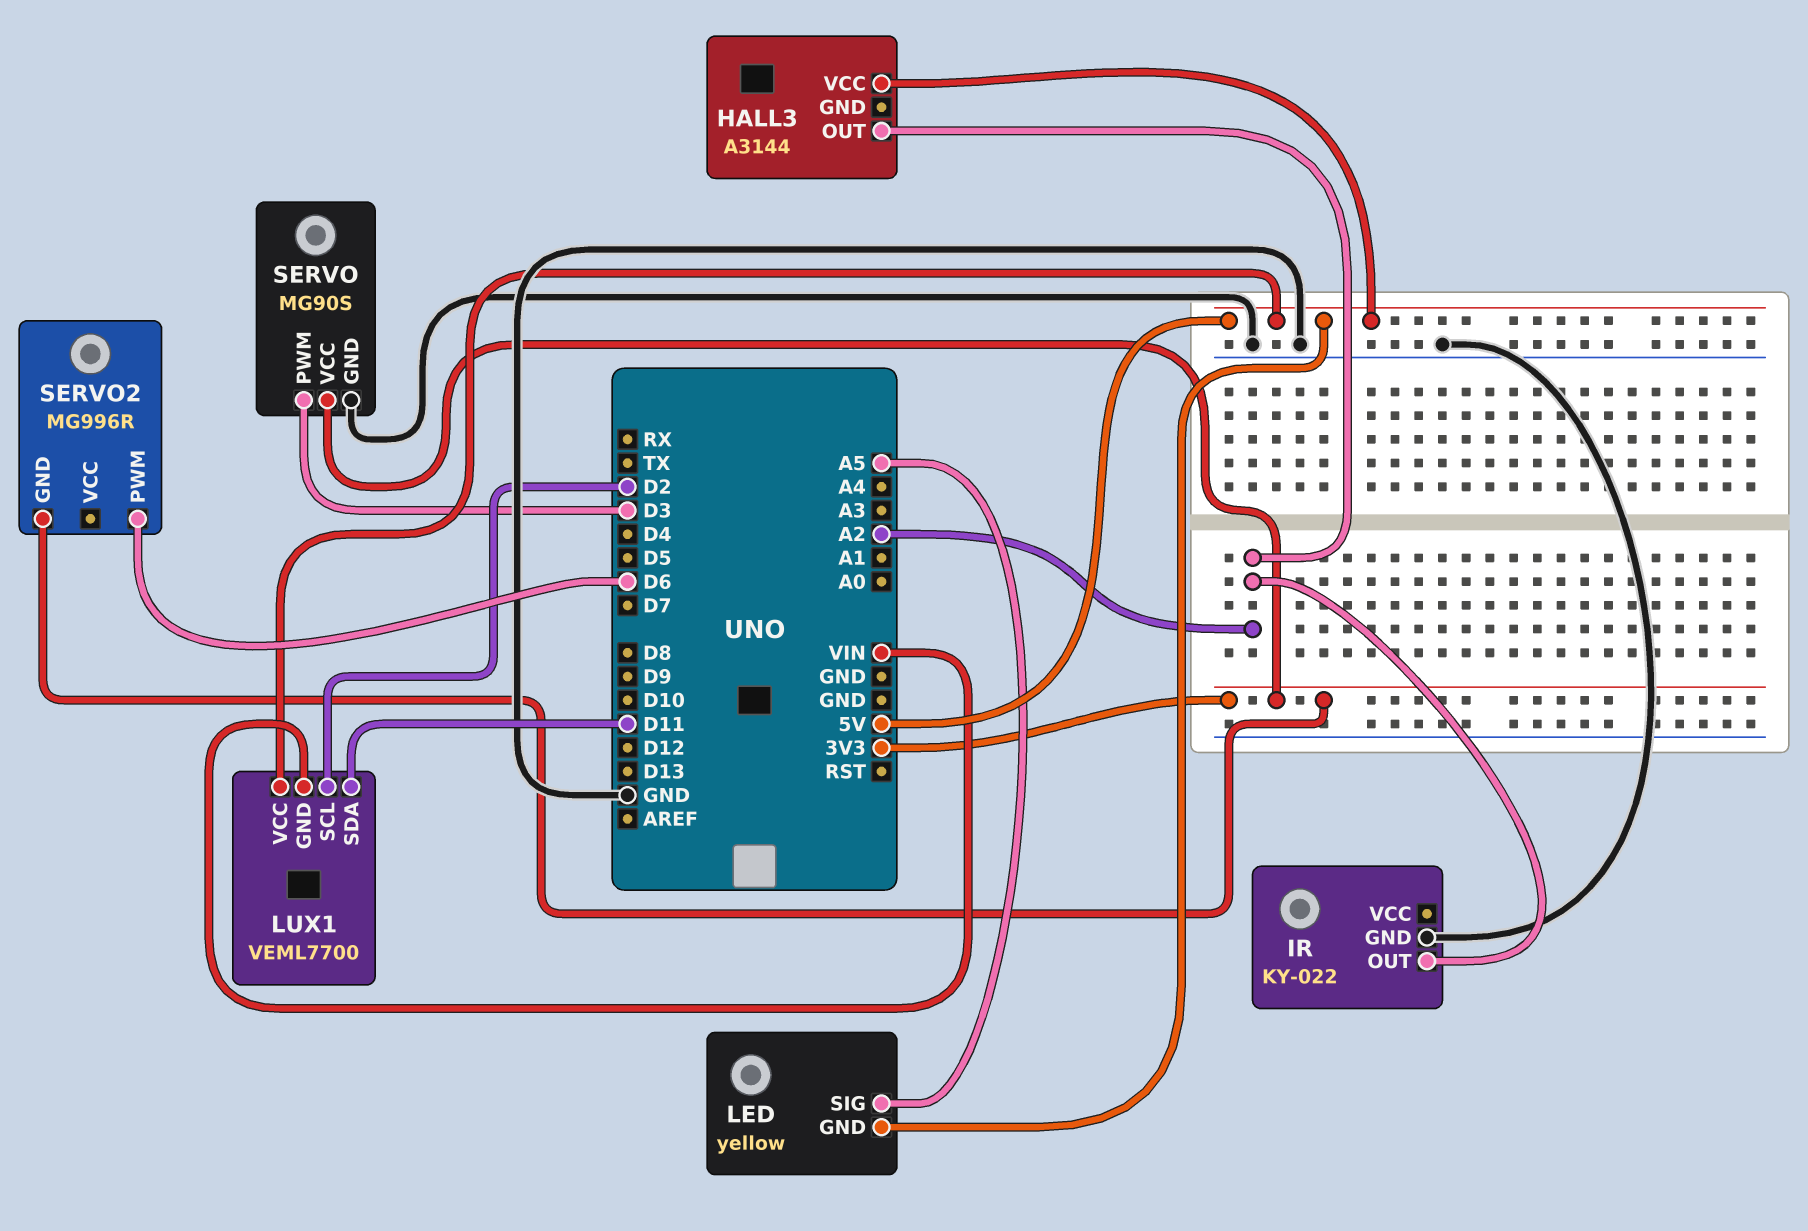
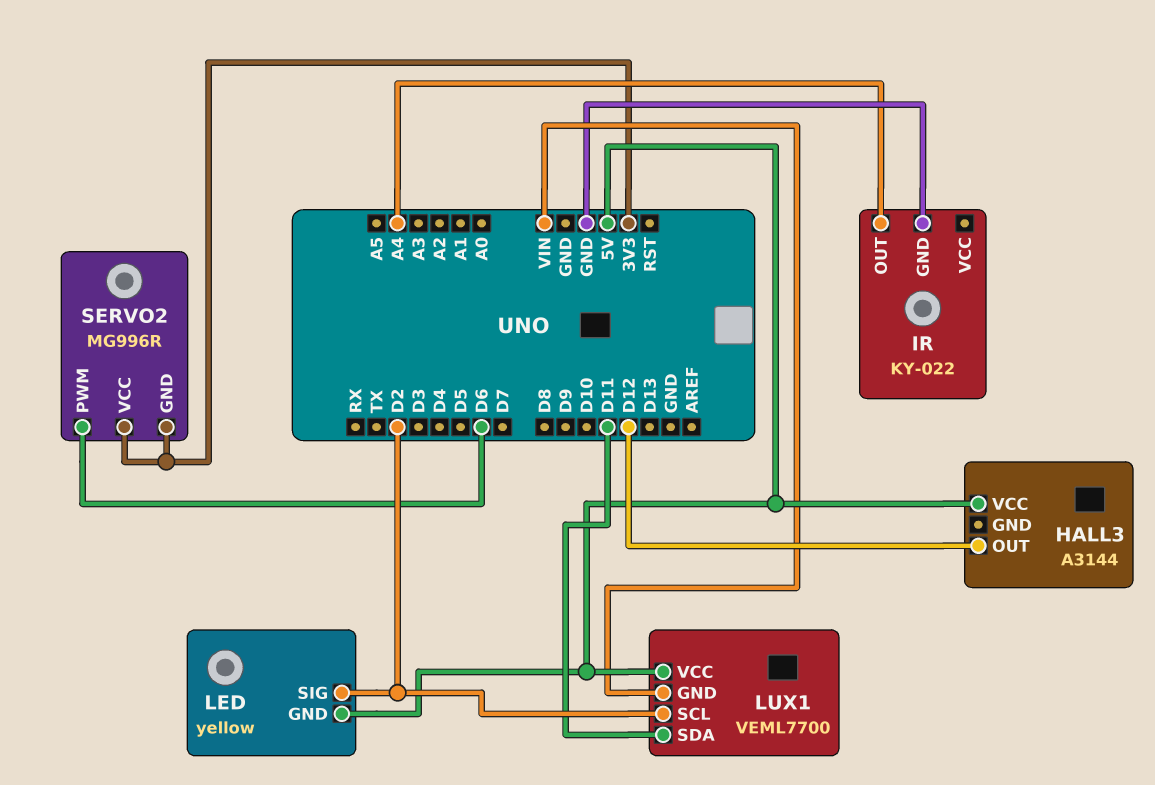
HALL3 pin OUT: A2 -> D12
IR pin OUT: A2 -> A4
LED pin SIG: A5 -> D2
SERVO: MG90S -> none
SERVO pin GND: GND -> none
SERVO pin PWM: D3 -> none
SERVO pin VCC: 3V3 -> none
SERVO2 pin VCC: none -> 3V3

